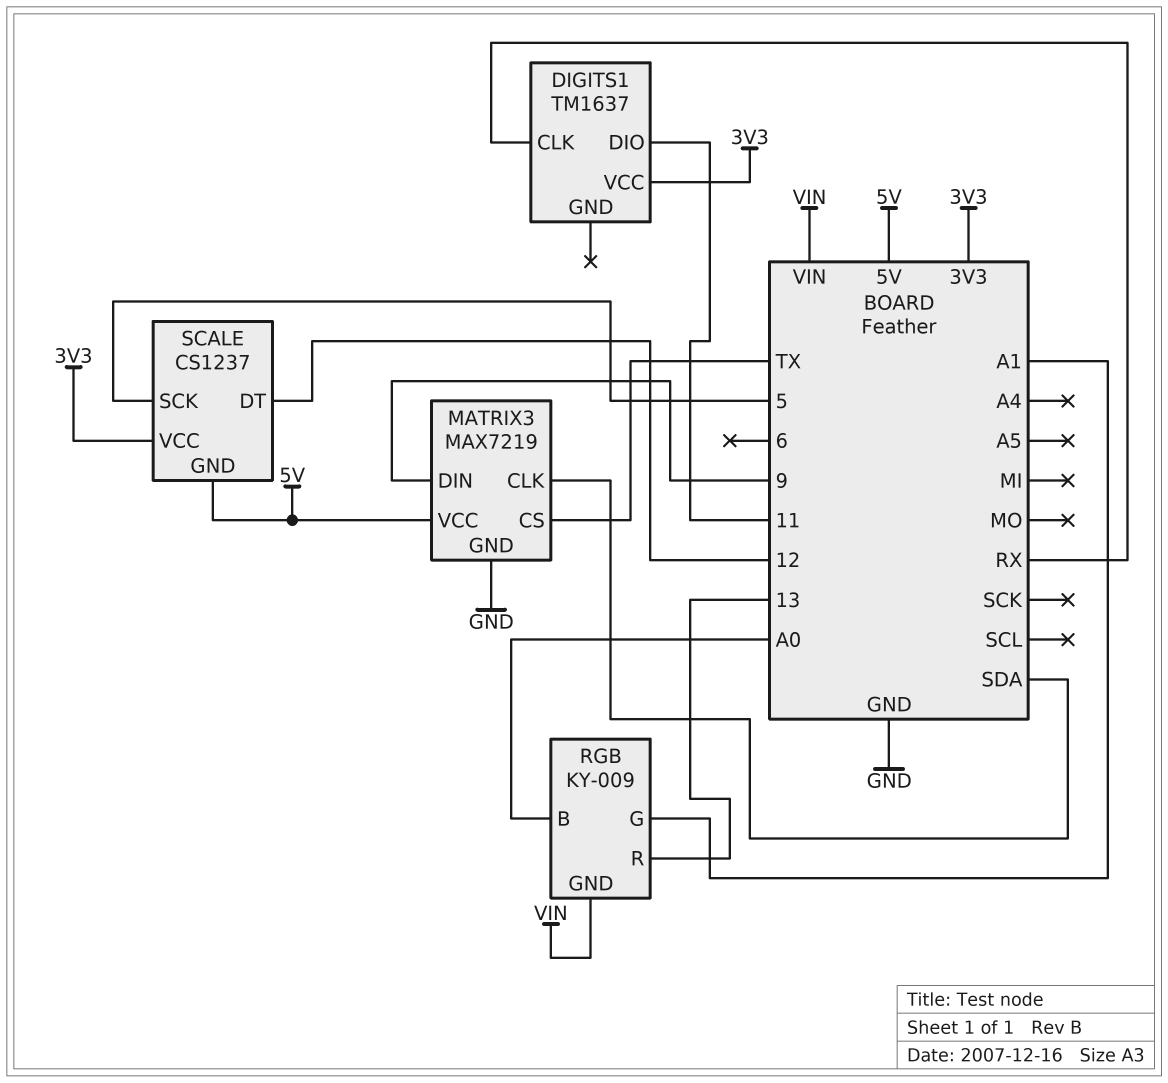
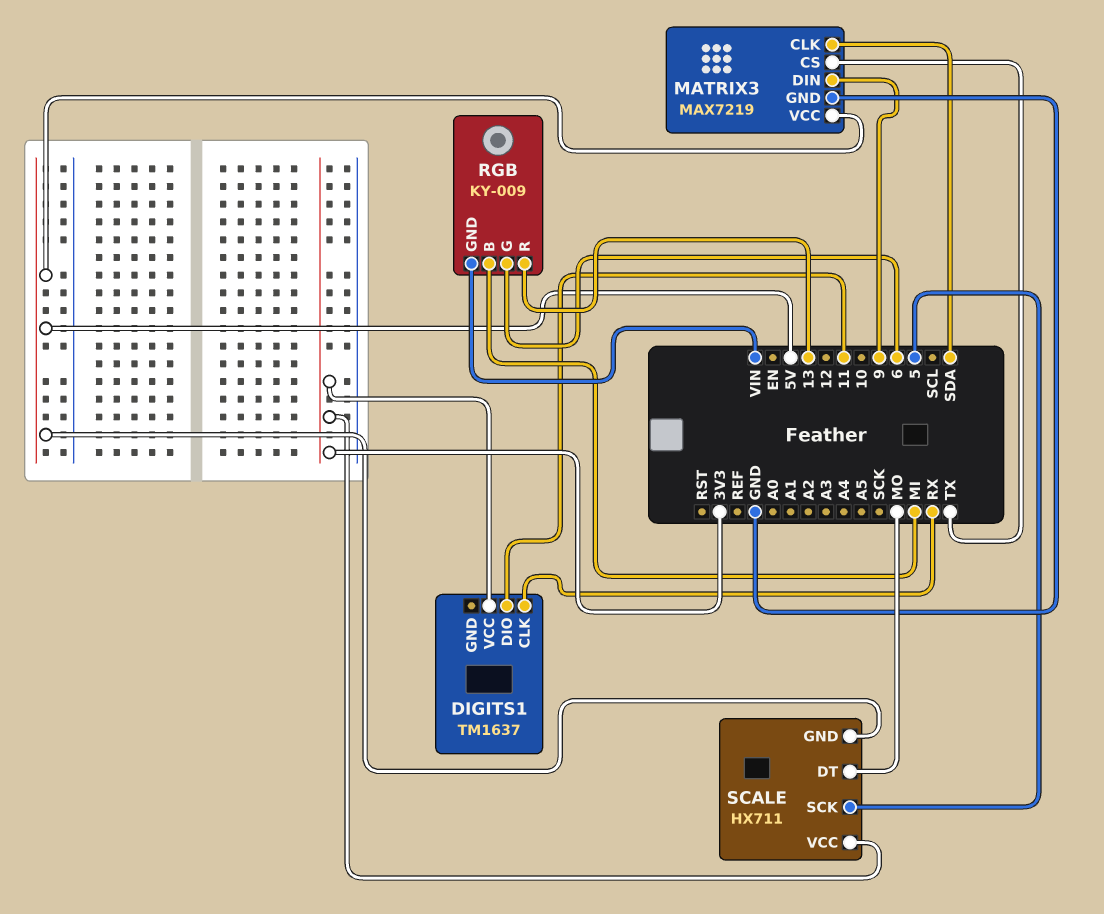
RGB pin B: A0 -> MI
RGB pin G: A1 -> 6
SCALE: CS1237 -> HX711
SCALE pin DT: 12 -> MO

